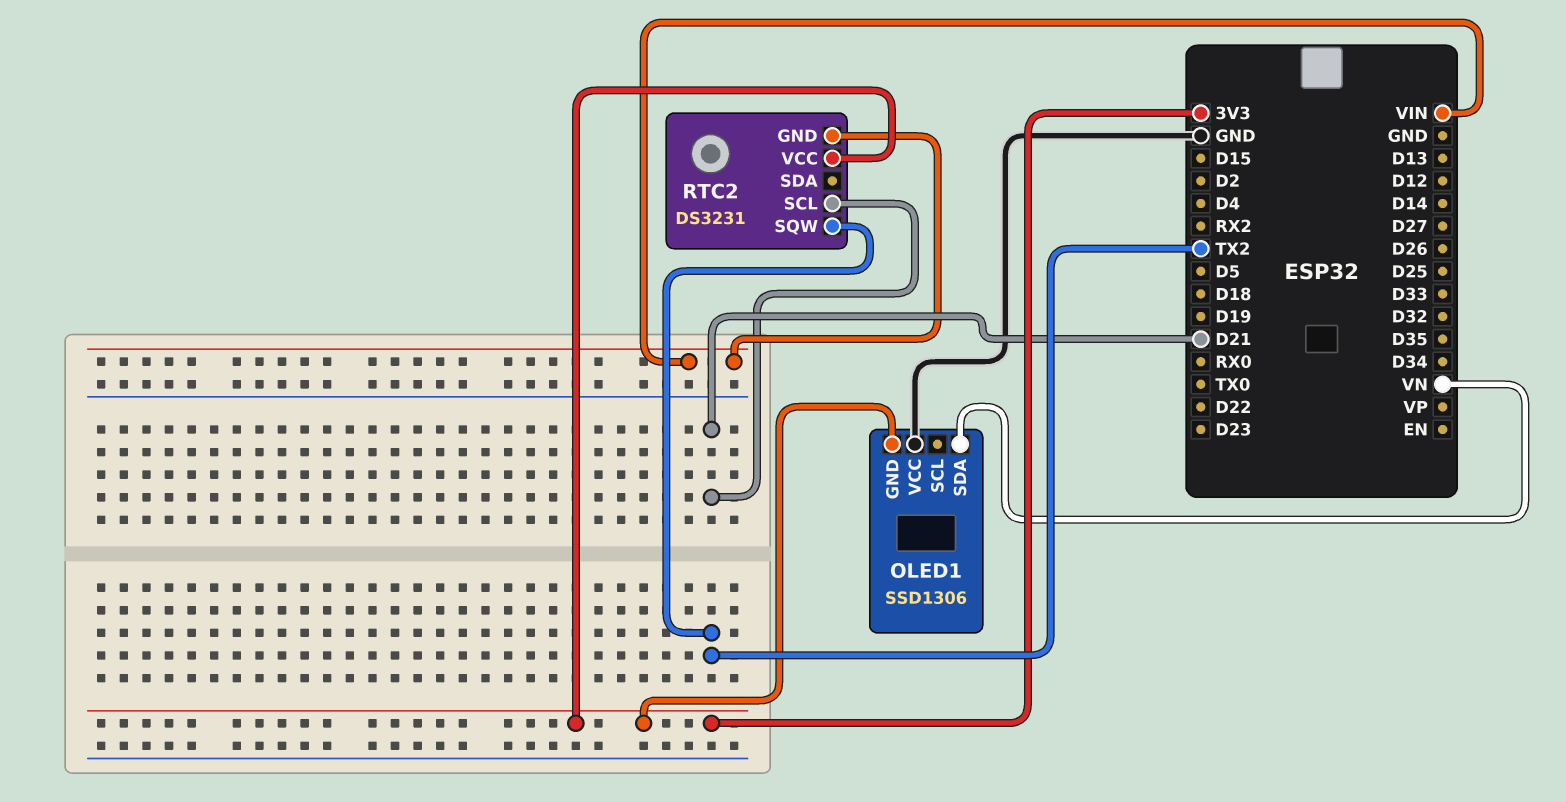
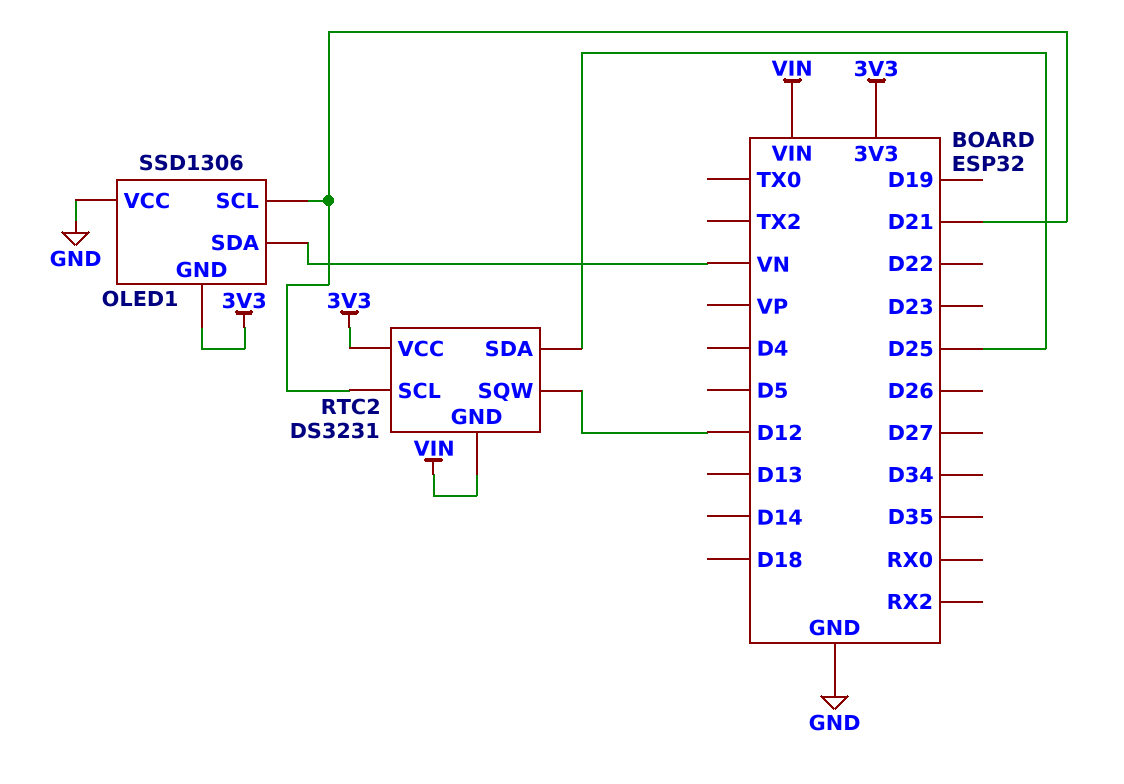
OLED1 pin SCL: none -> D21
RTC2 pin SDA: none -> D25
RTC2 pin SQW: TX2 -> D12

